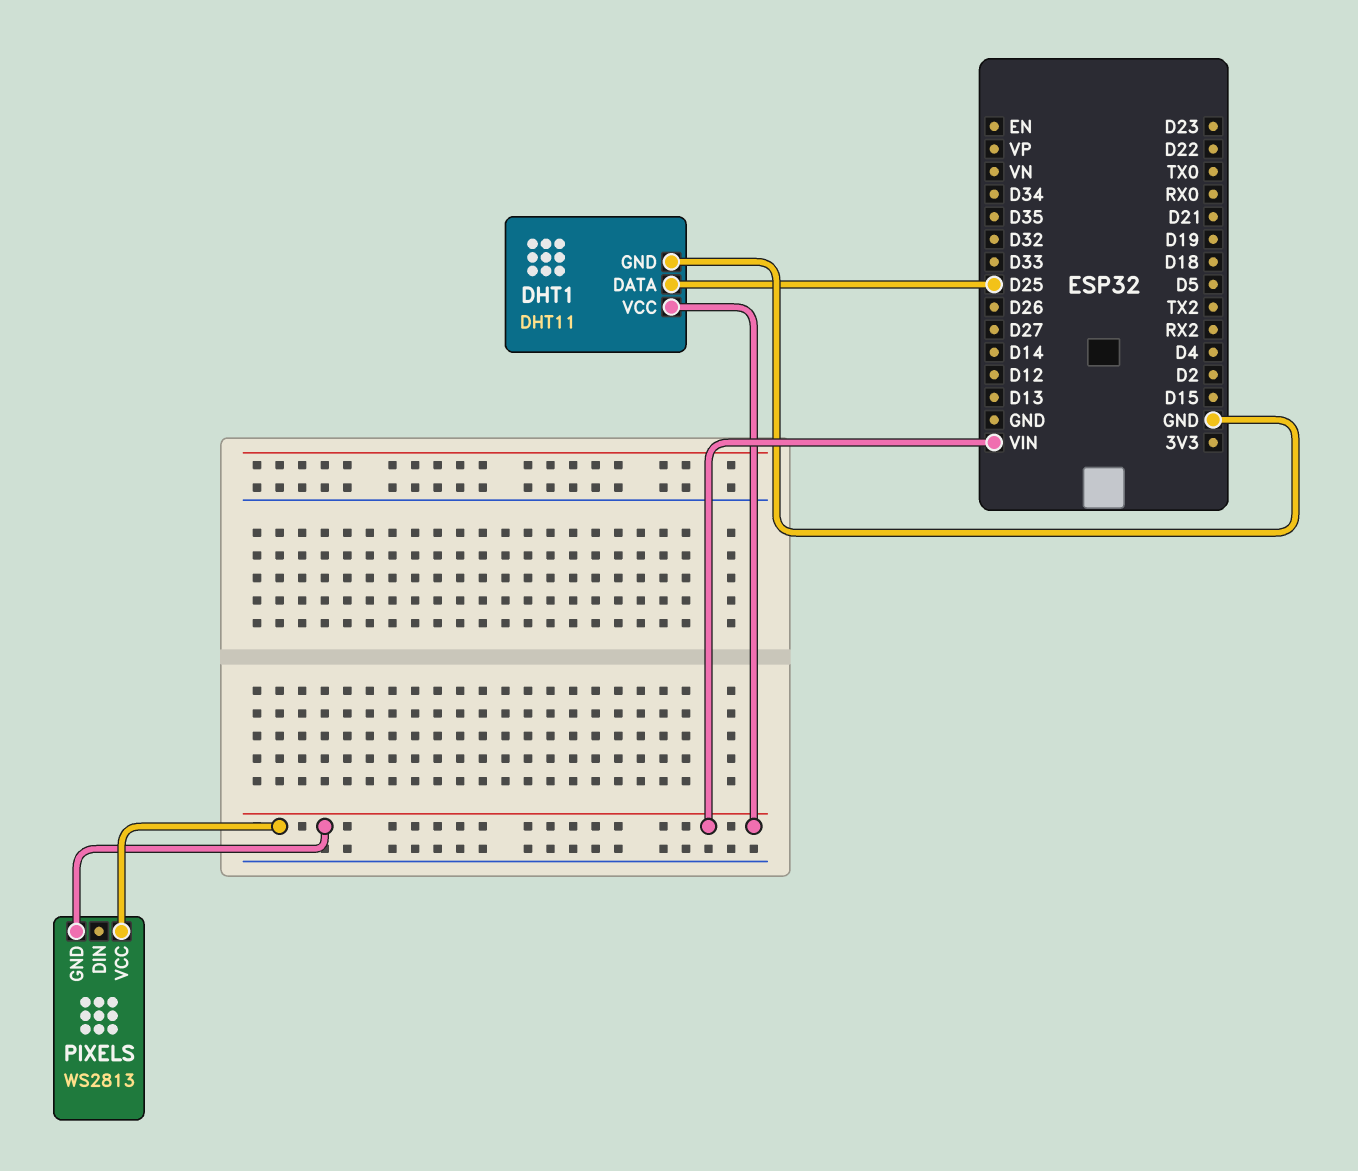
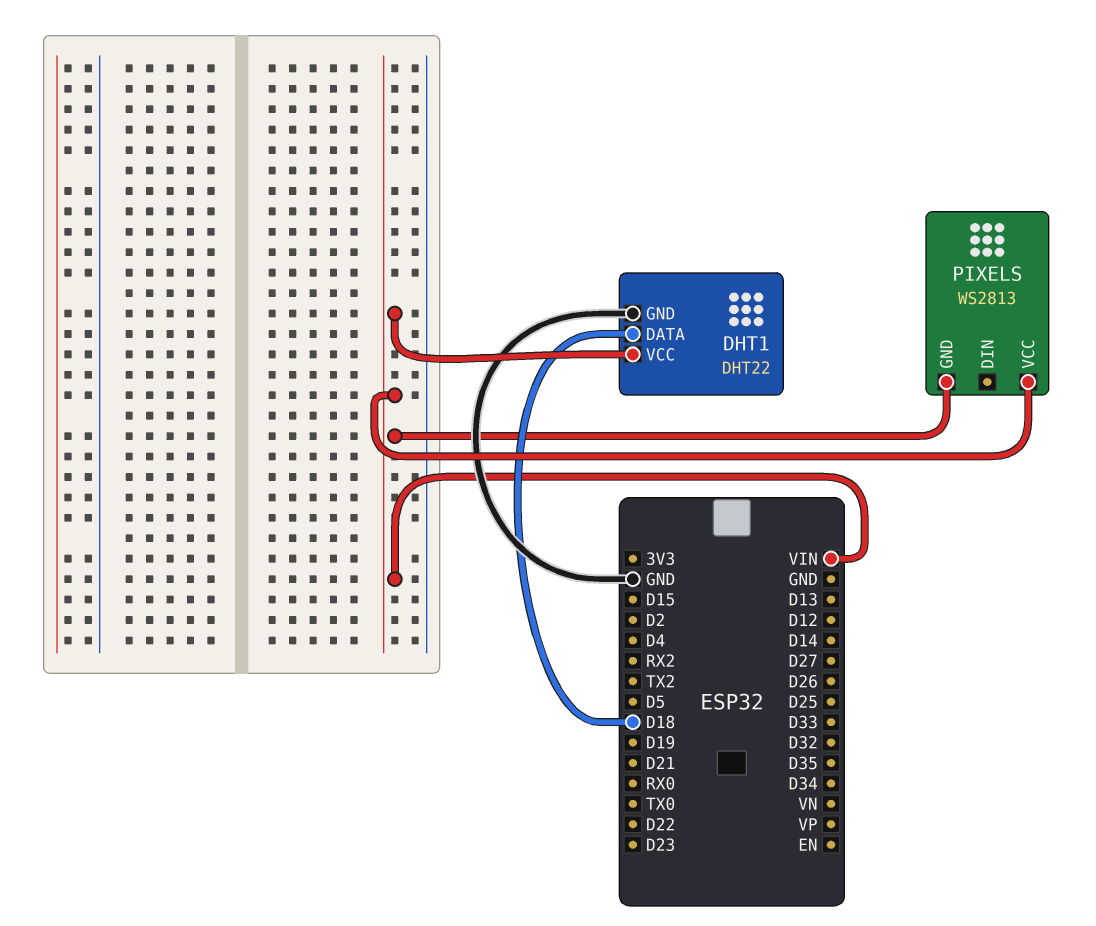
DHT1: DHT11 -> DHT22
DHT1 pin DATA: D25 -> D18

